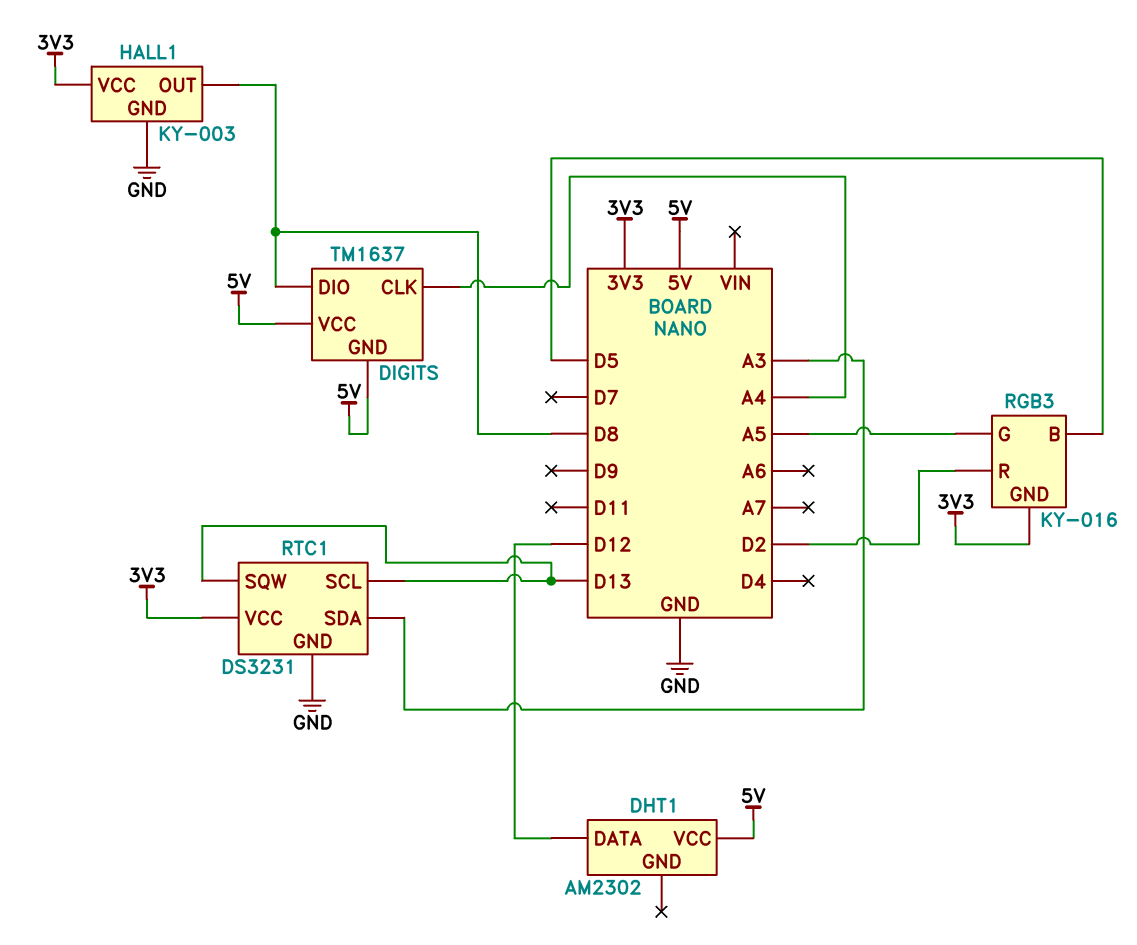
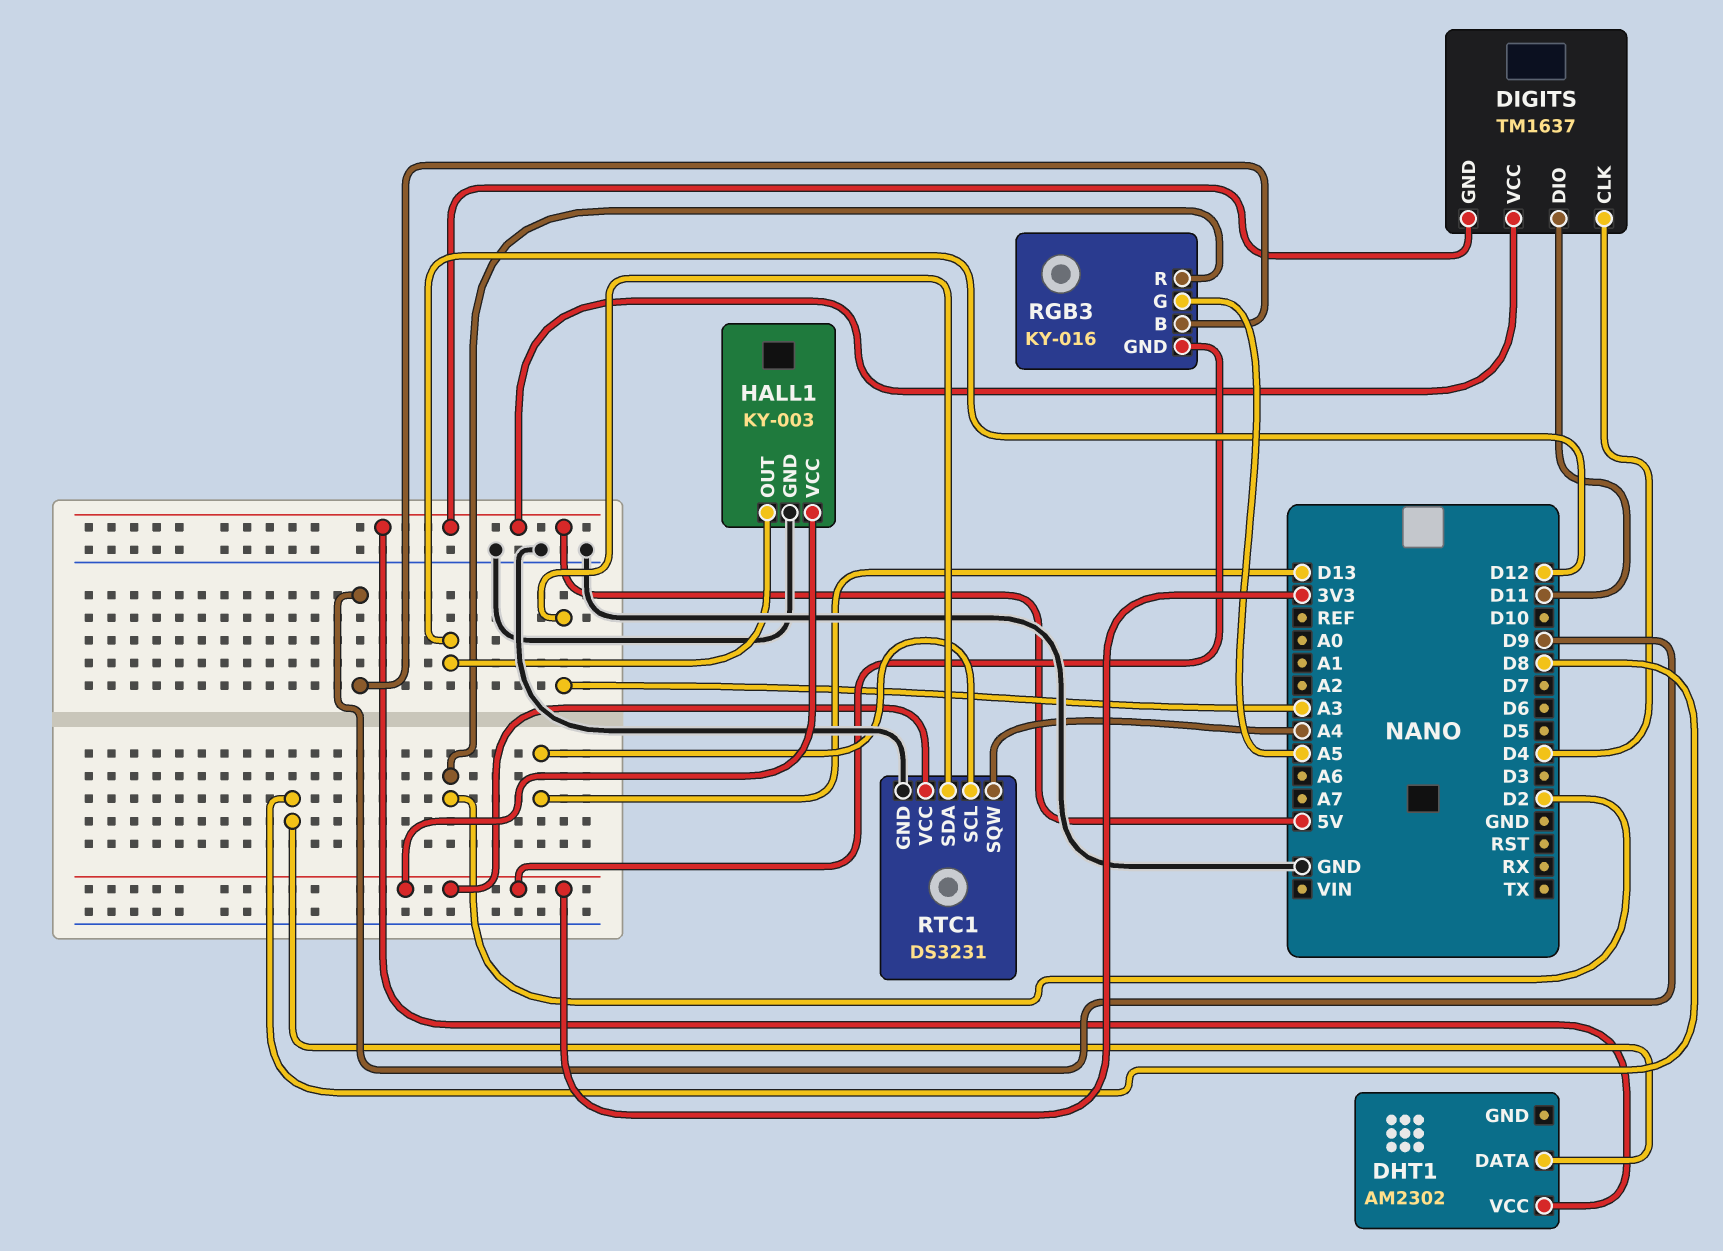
DHT1 pin DATA: D12 -> D8
DIGITS pin CLK: A4 -> D4
DIGITS pin DIO: D8 -> D11
HALL1 pin OUT: D8 -> D12
RGB3 pin B: D5 -> D9
RTC1 pin SQW: D13 -> A4

